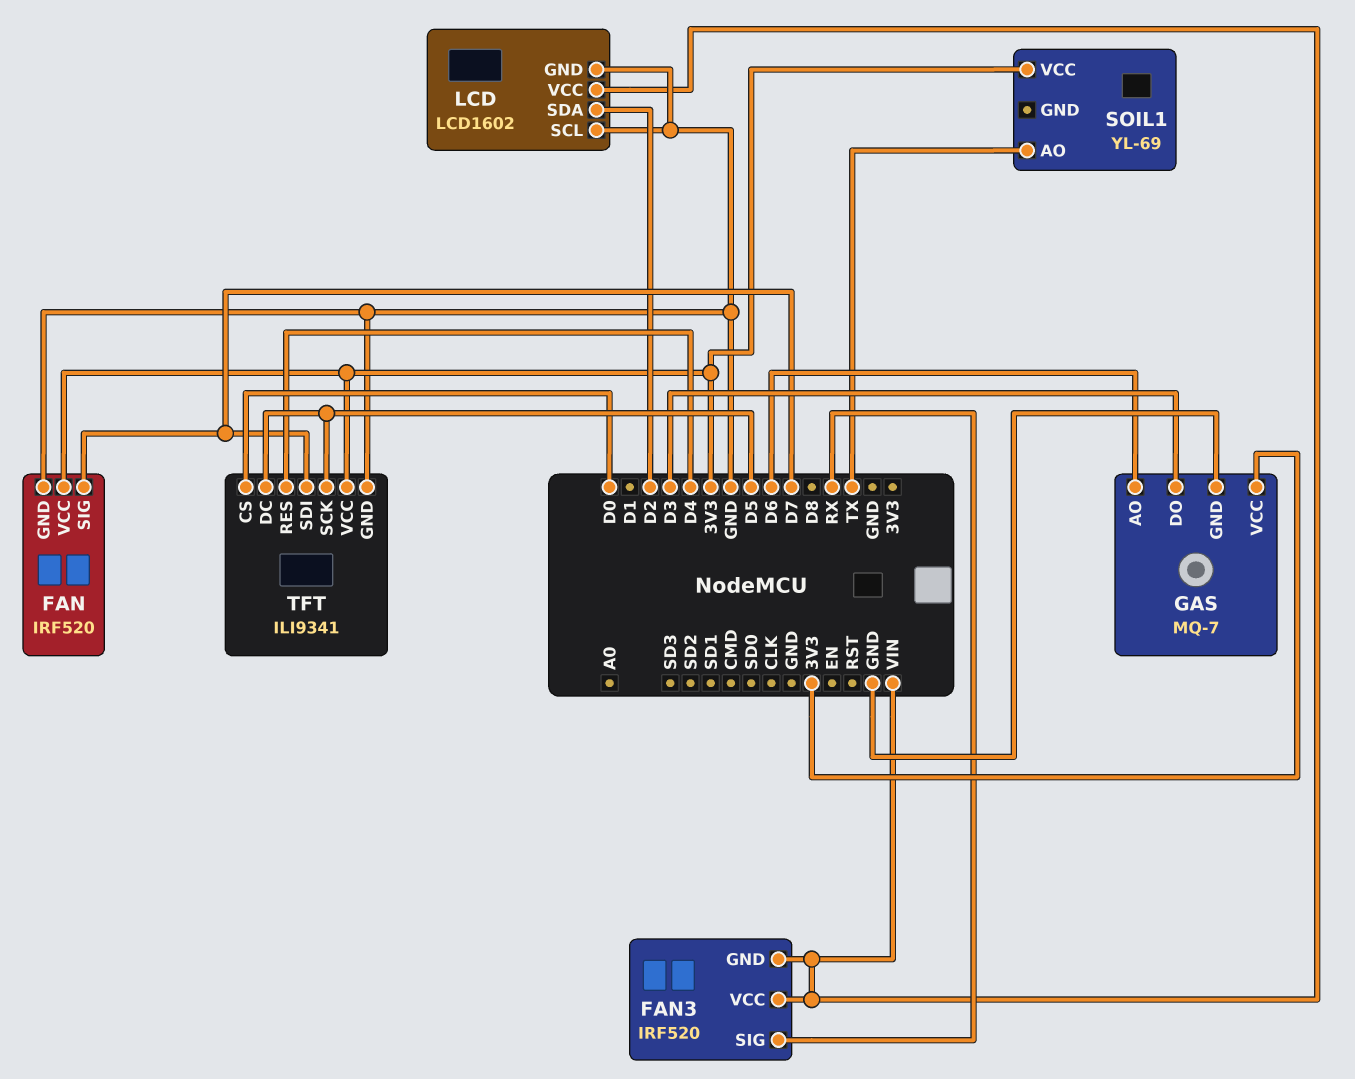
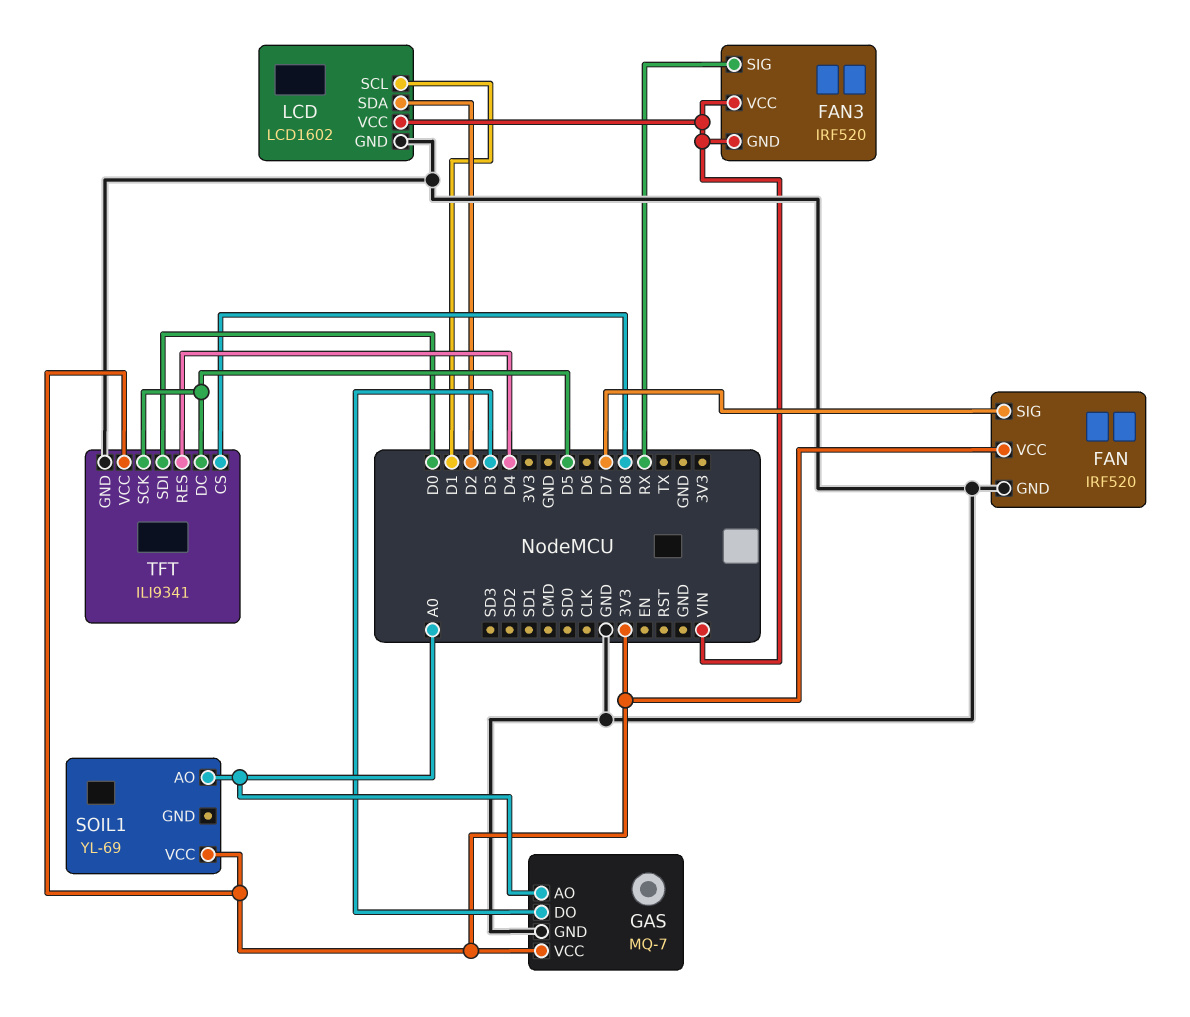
GAS pin AO: D6 -> A0
LCD pin SCL: GND -> D1
SOIL1 pin AO: TX -> A0
TFT pin CS: D0 -> D8
TFT pin SDI: D7 -> D0

